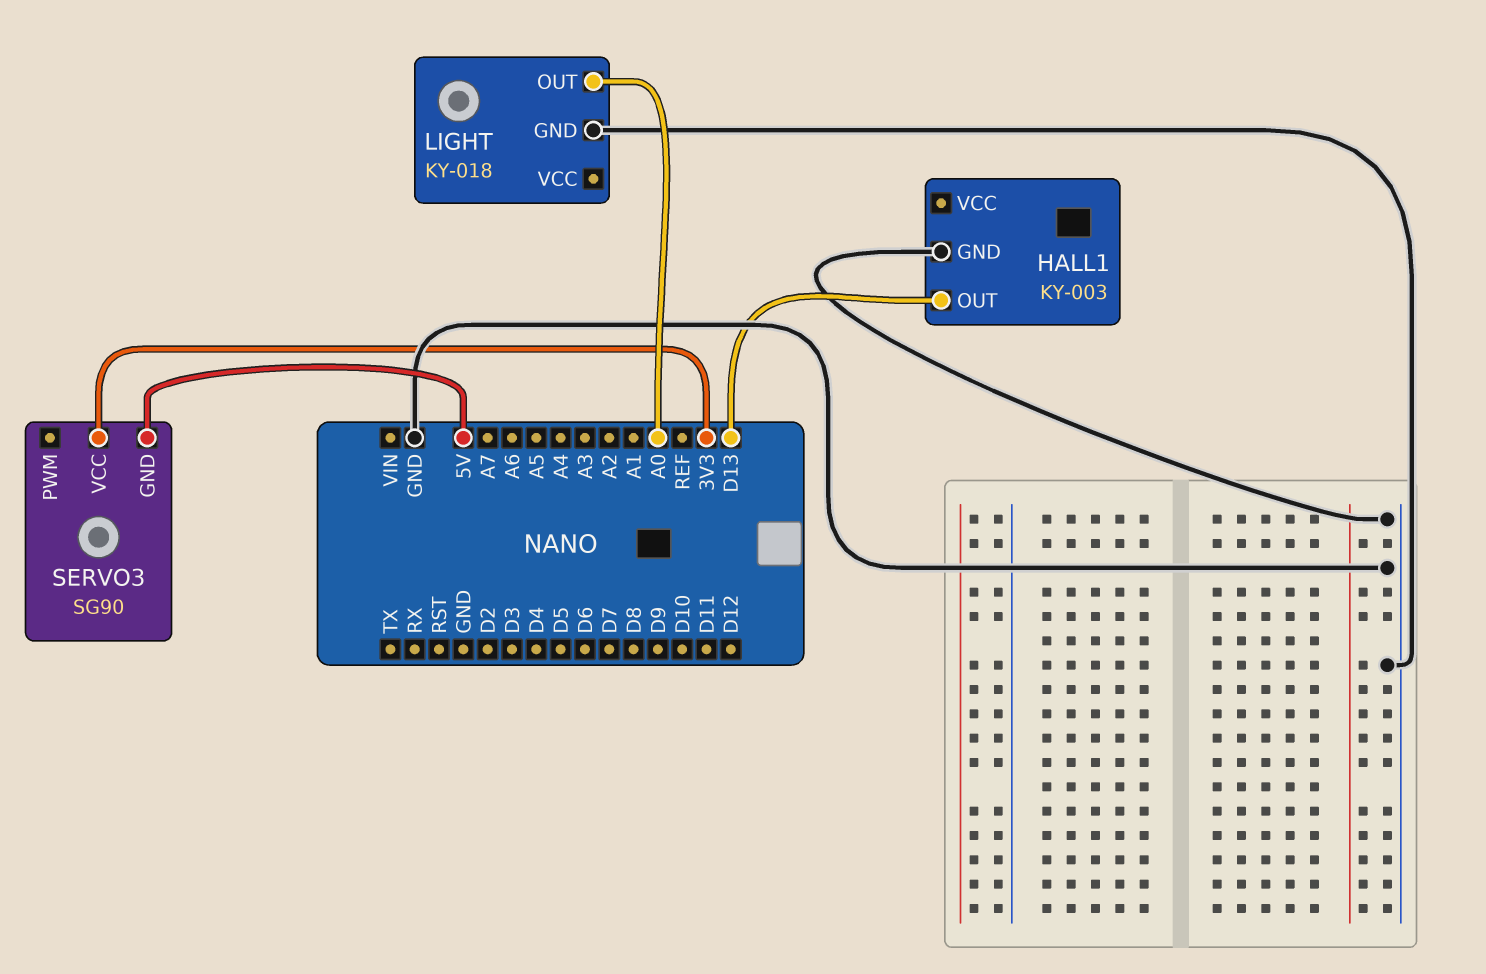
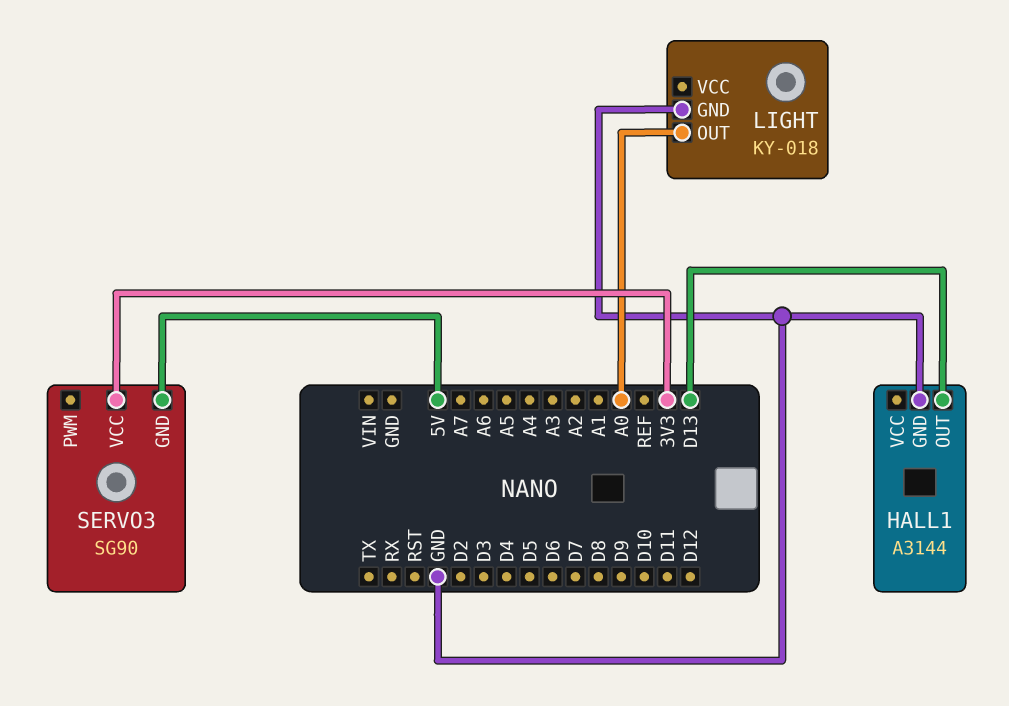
HALL1: KY-003 -> A3144

